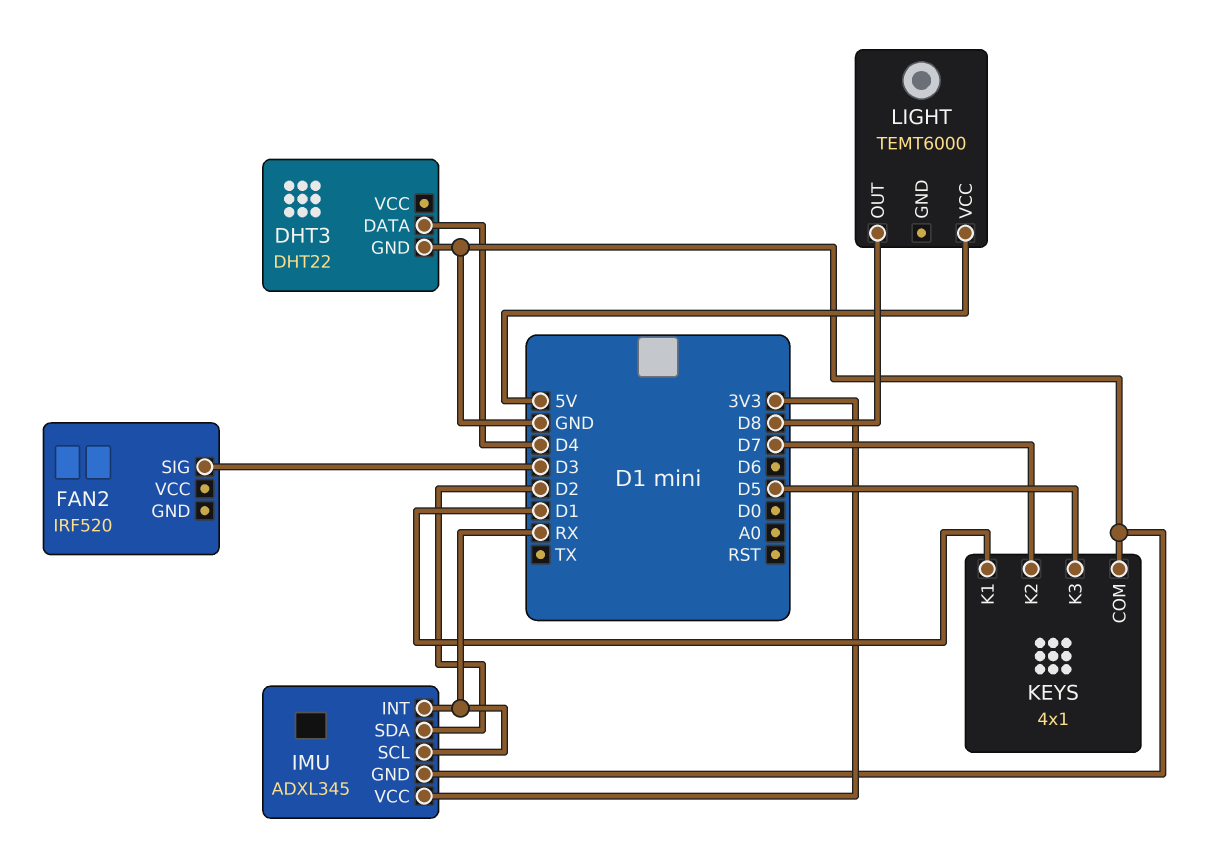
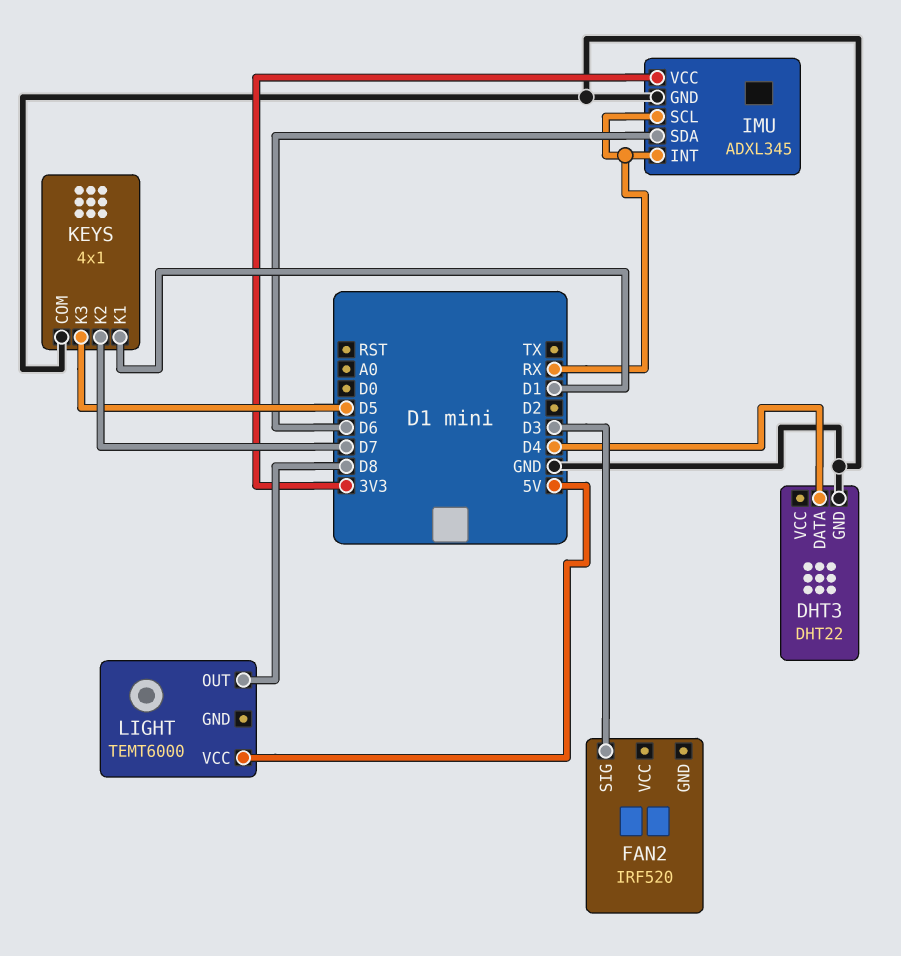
IMU pin SDA: D2 -> D6

